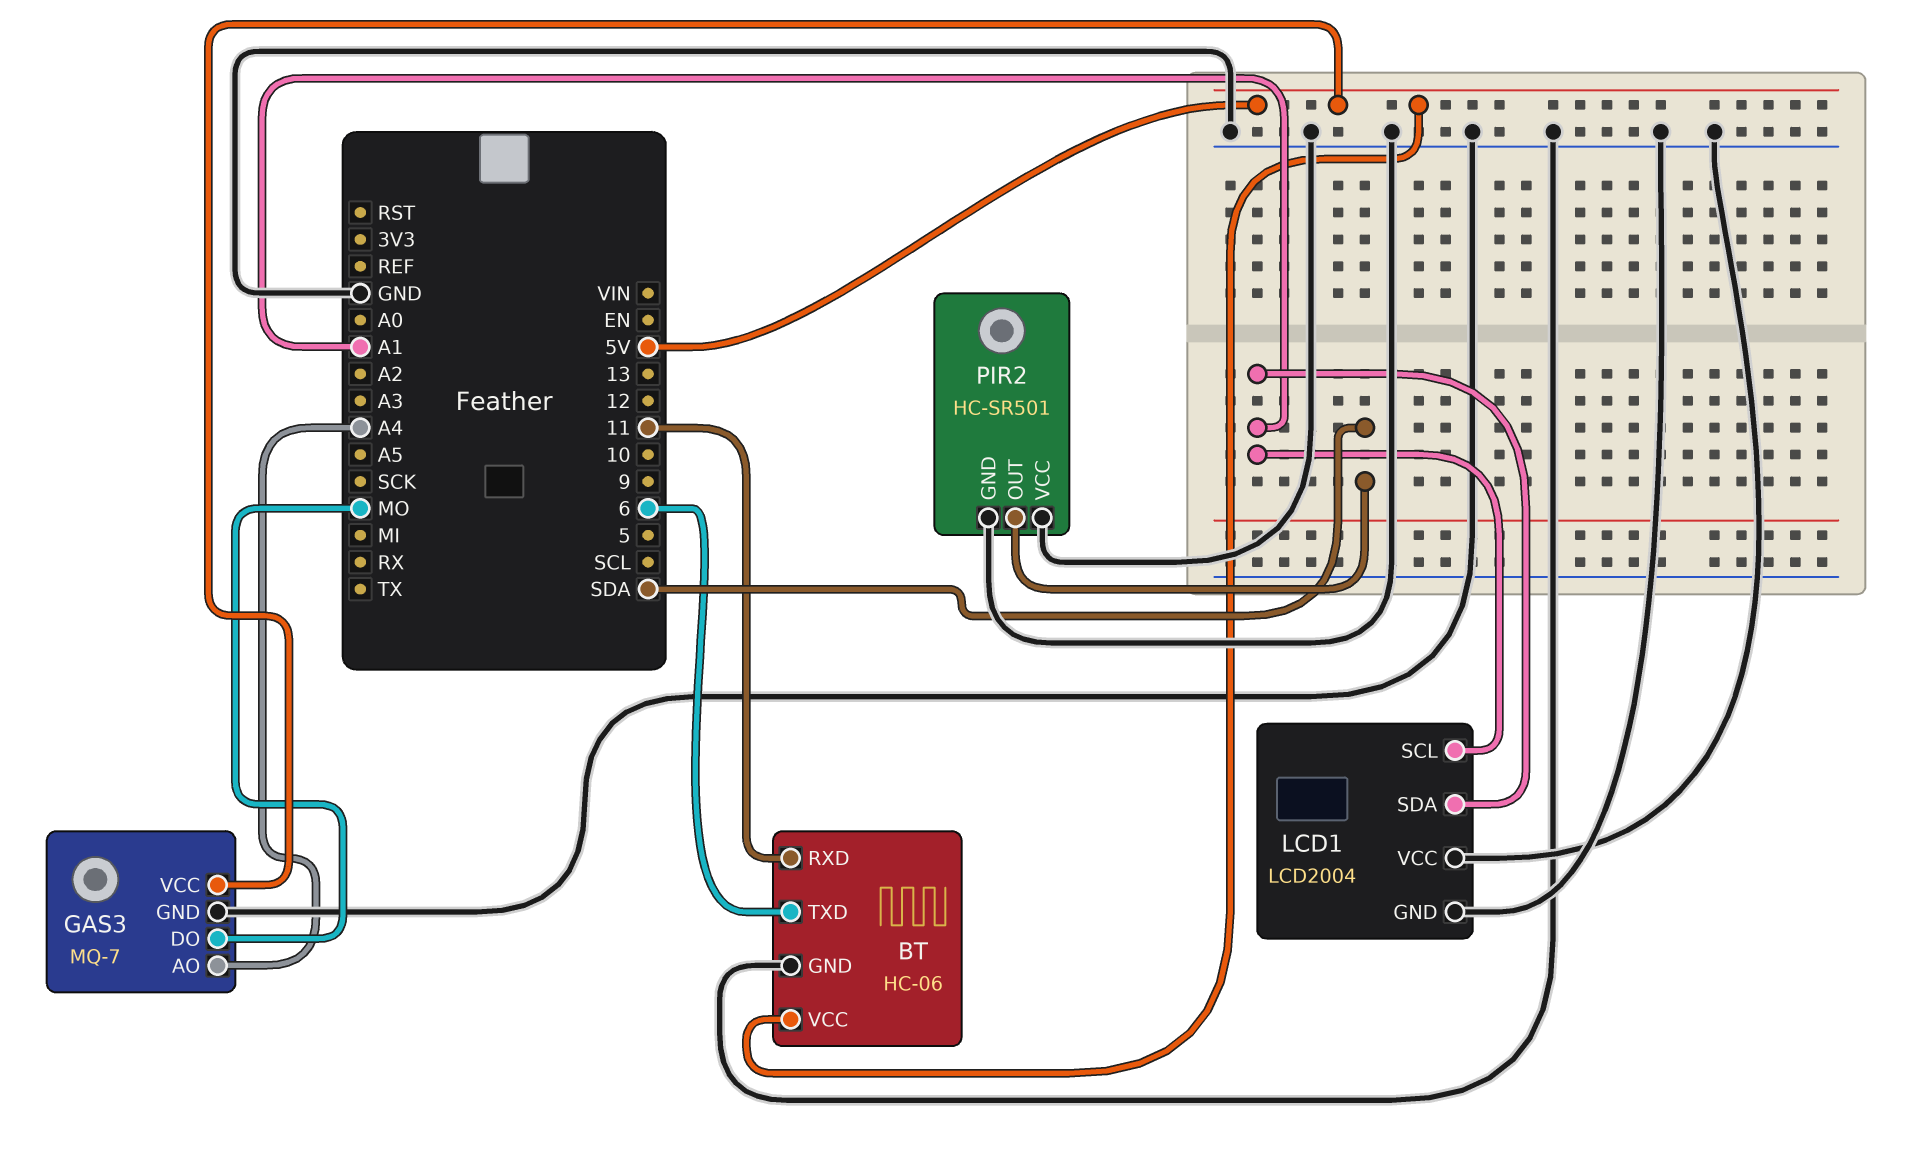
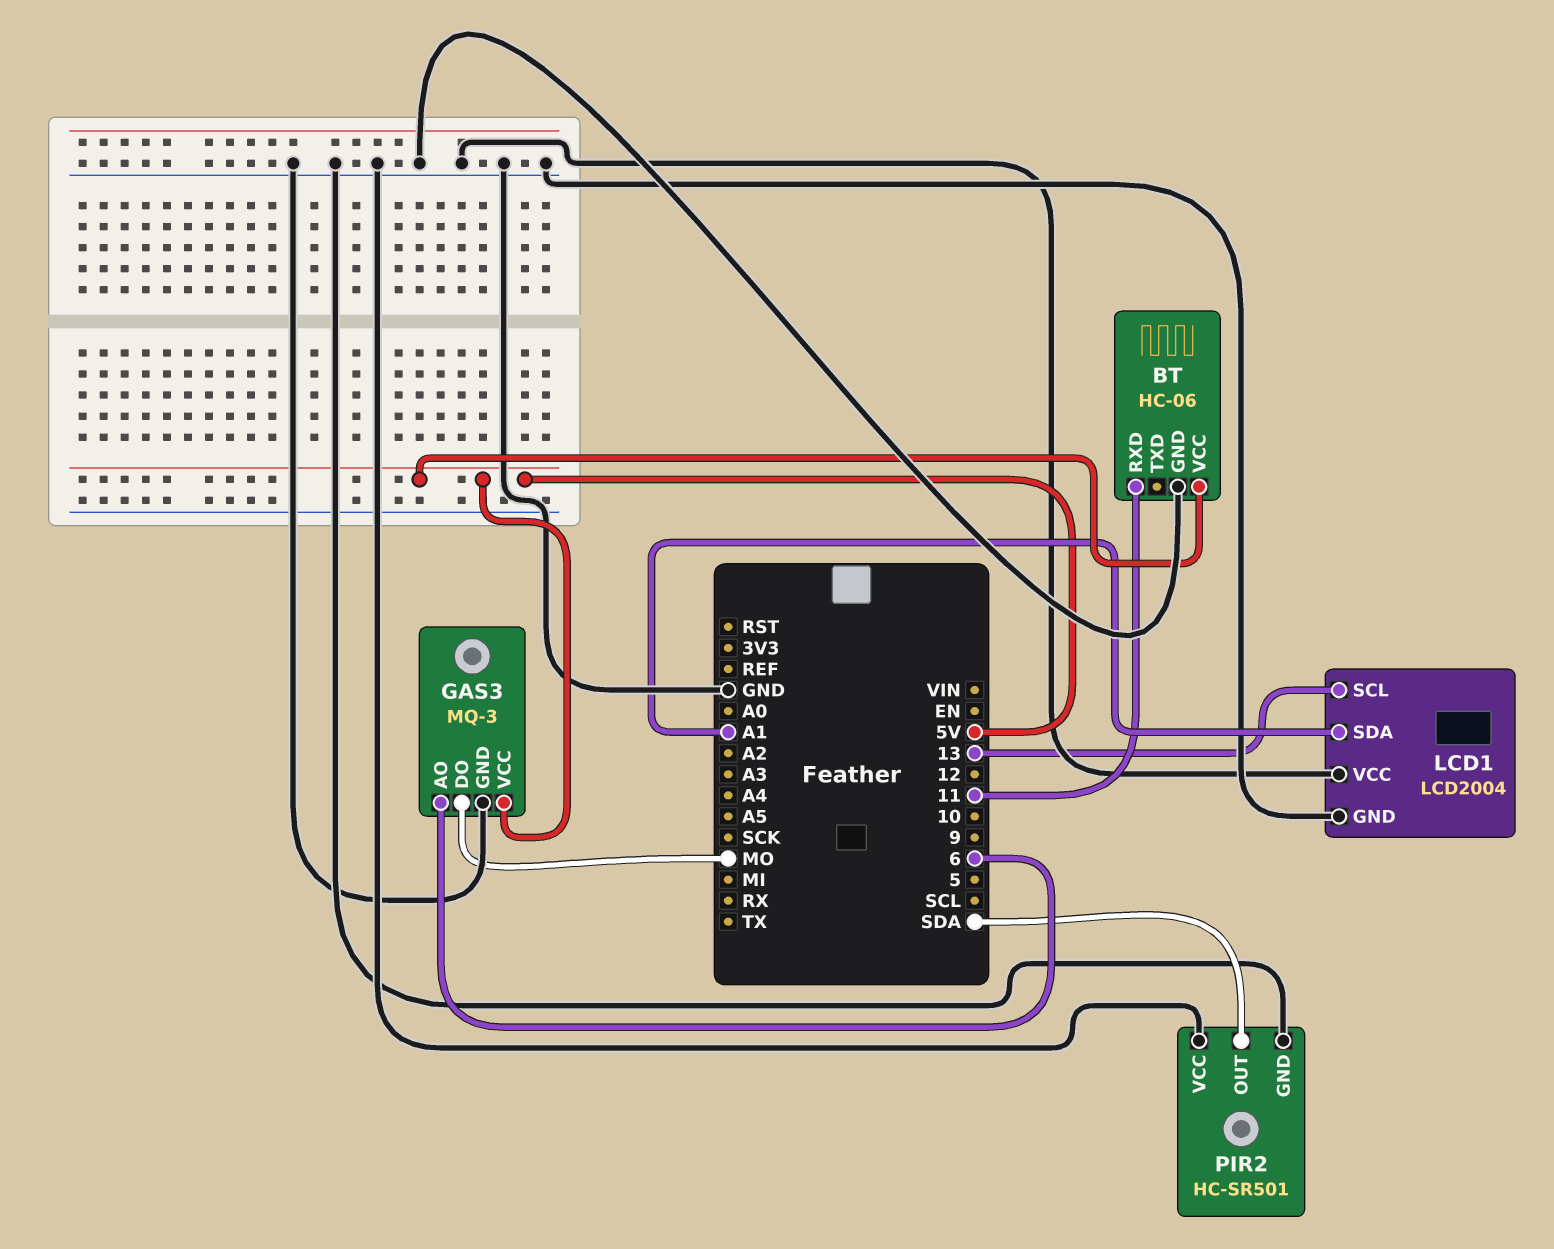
BT pin TXD: 6 -> none
GAS3: MQ-7 -> MQ-3
GAS3 pin AO: A4 -> 6
LCD1 pin SCL: A1 -> 13

